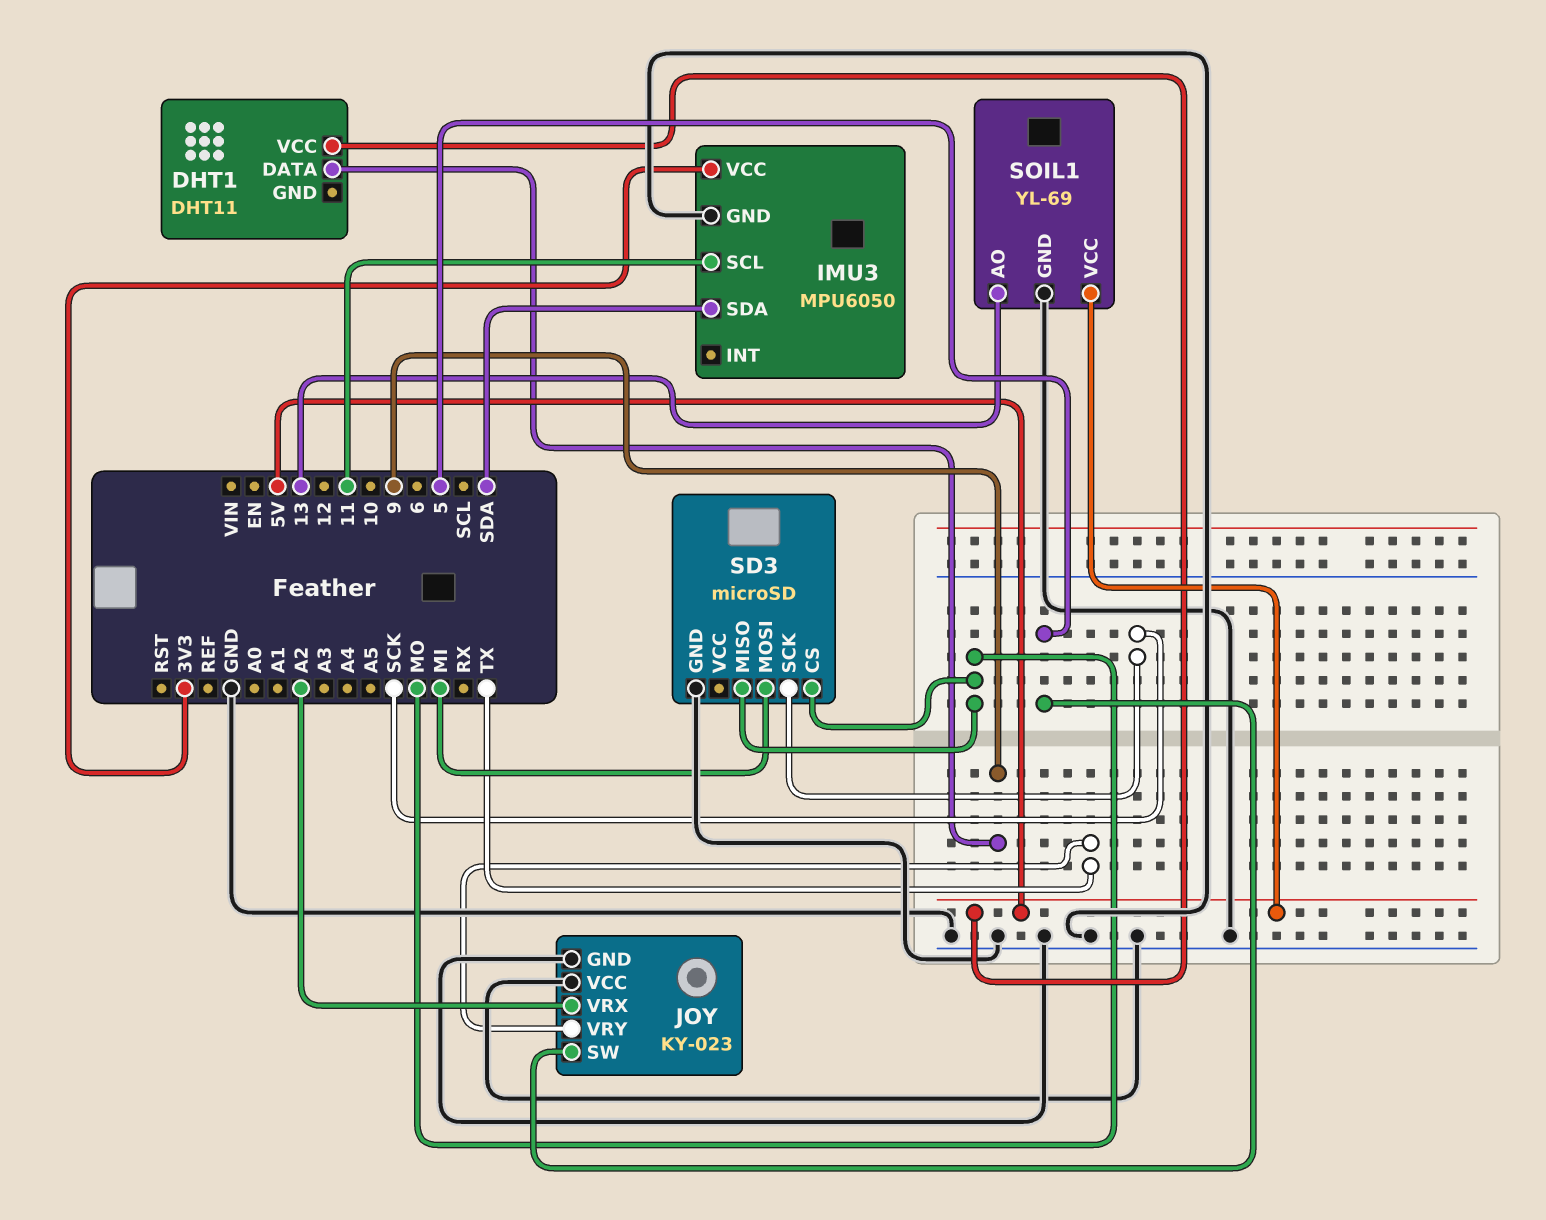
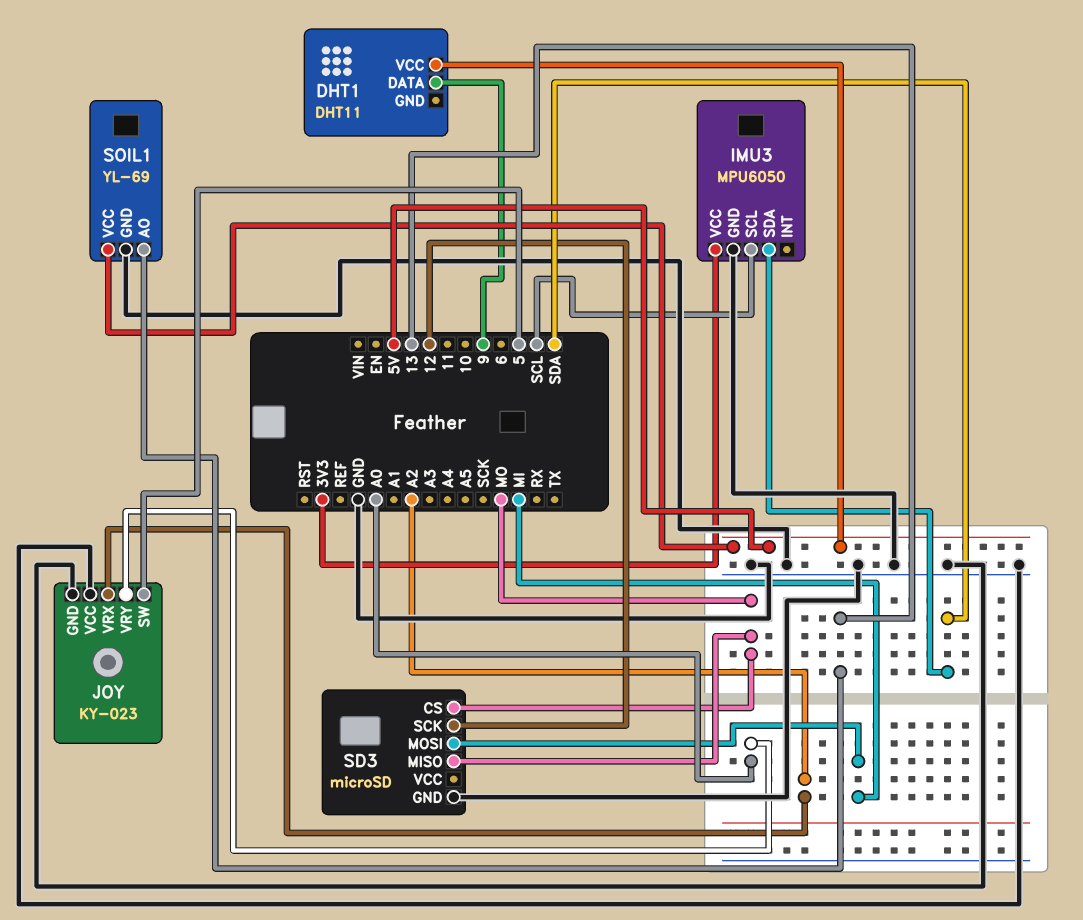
IMU3 pin SCL: 11 -> SCL
JOY pin VRY: TX -> A0
SD3 pin SCK: SCK -> 12

